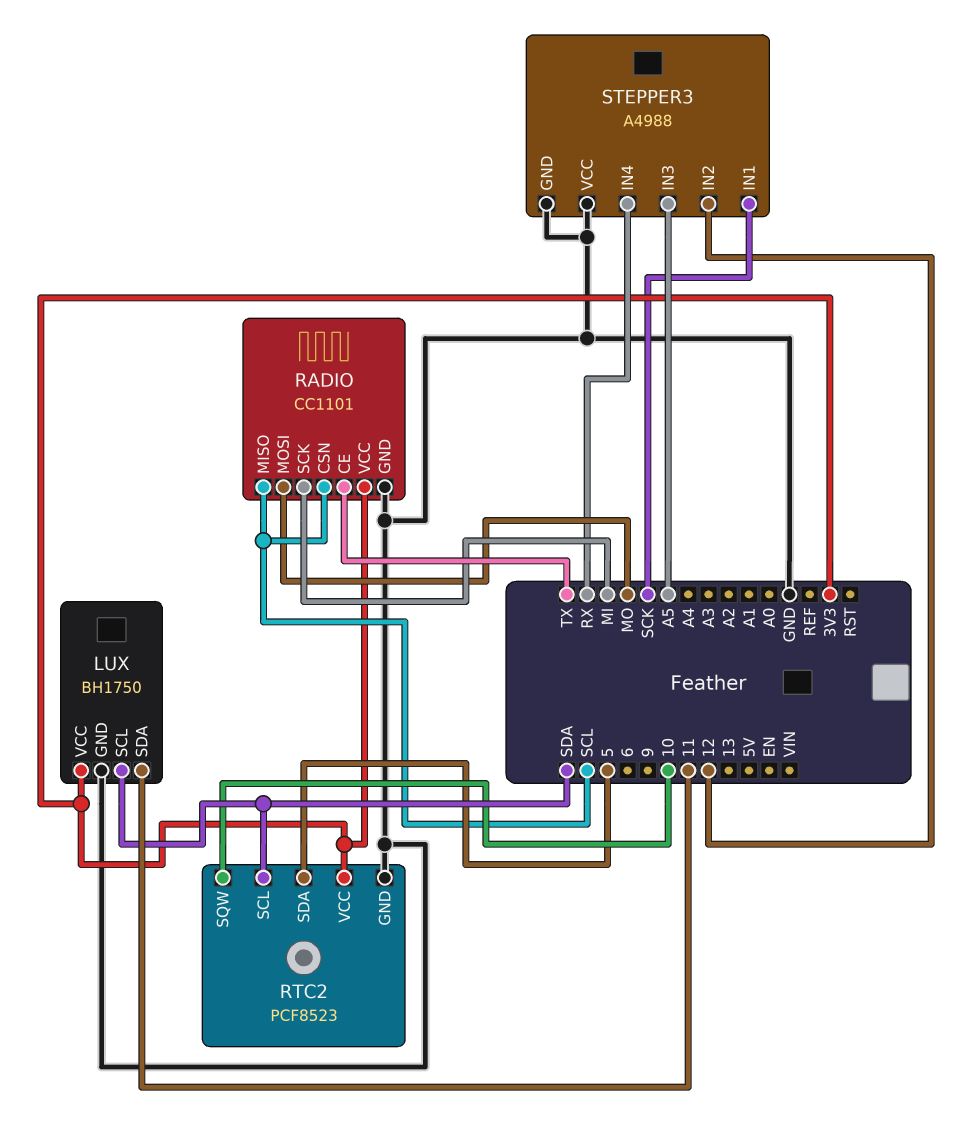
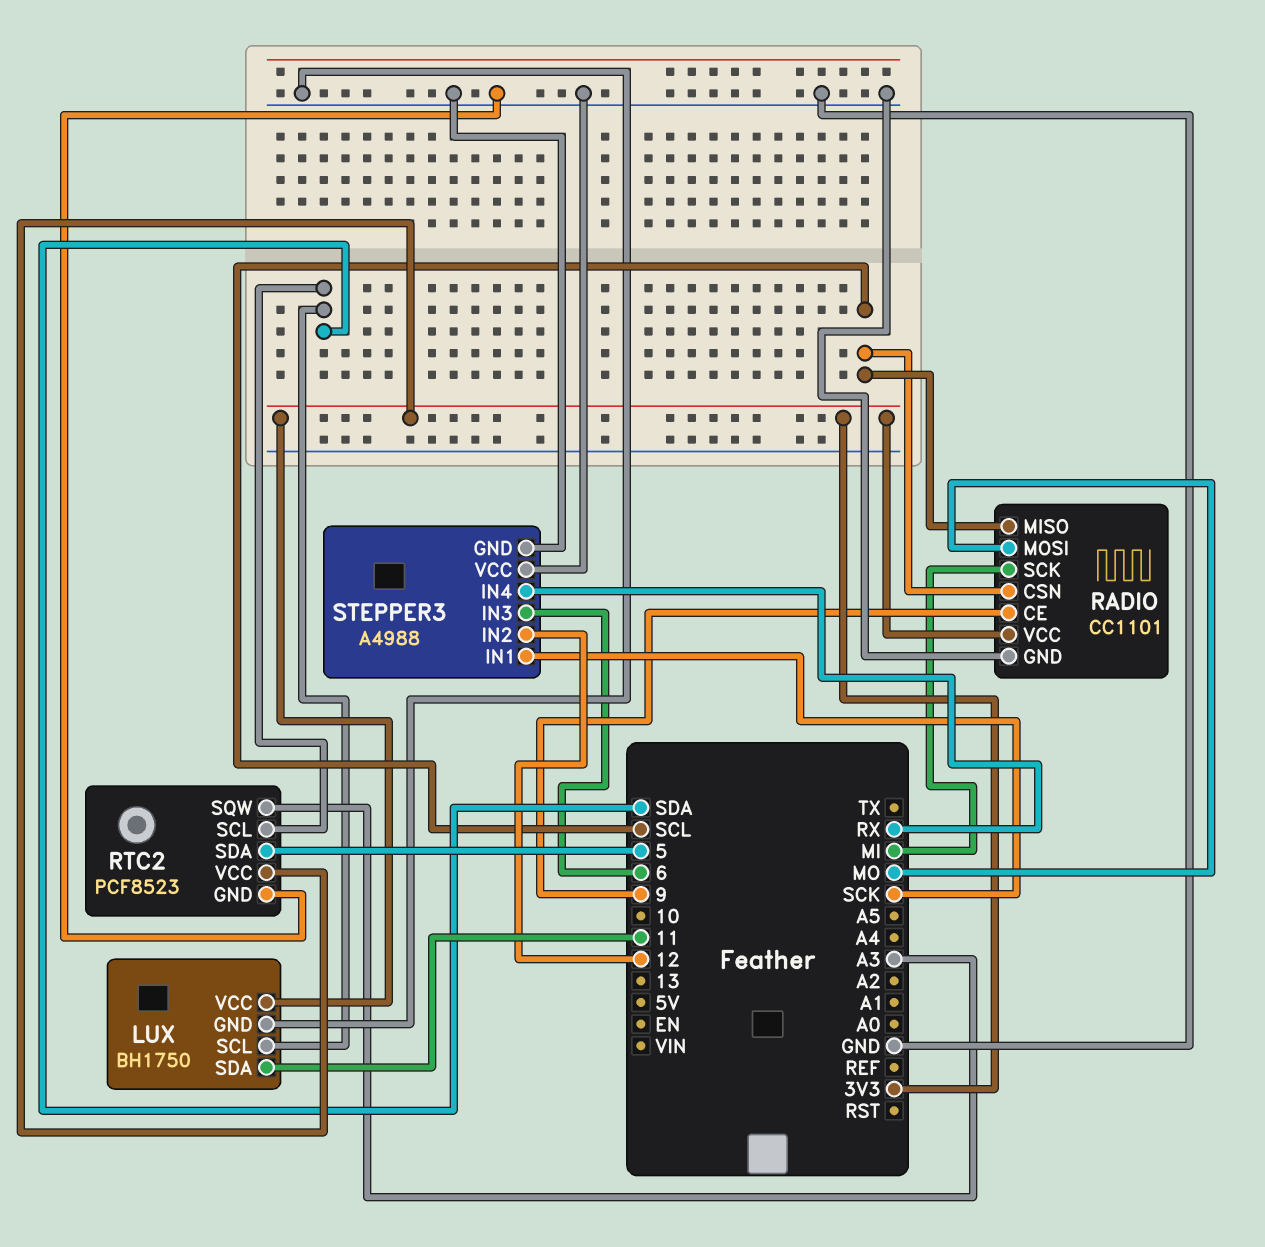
RADIO pin CE: TX -> 9
RTC2 pin SQW: 10 -> A3
STEPPER3 pin IN3: A5 -> 6

